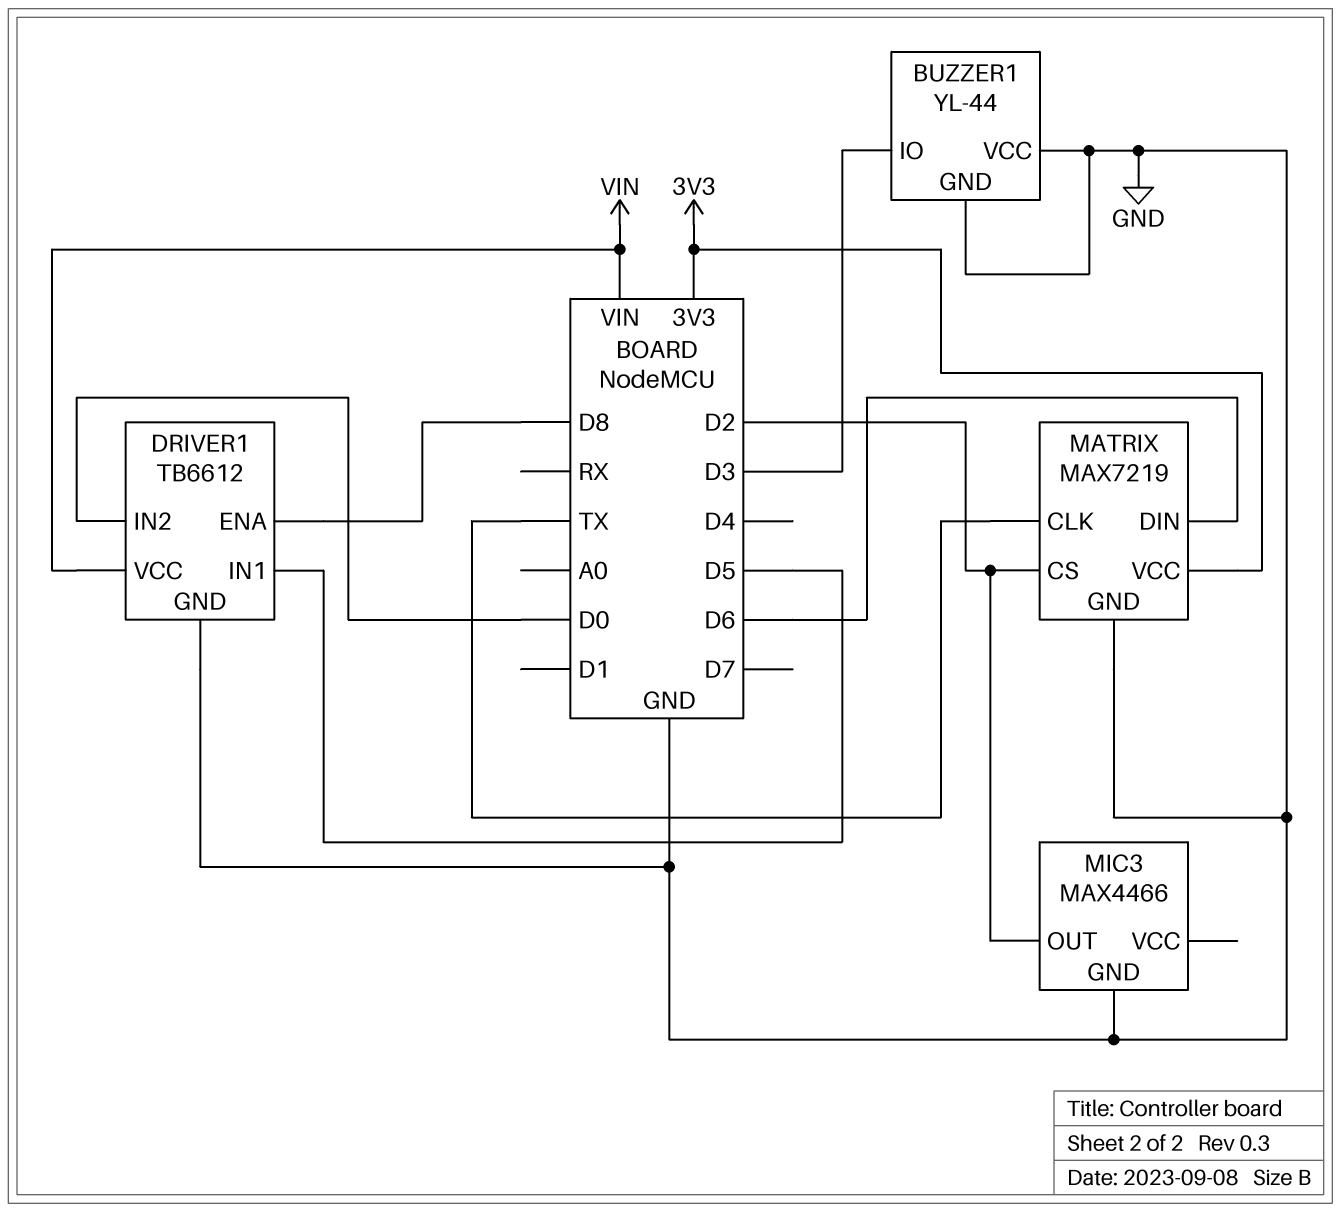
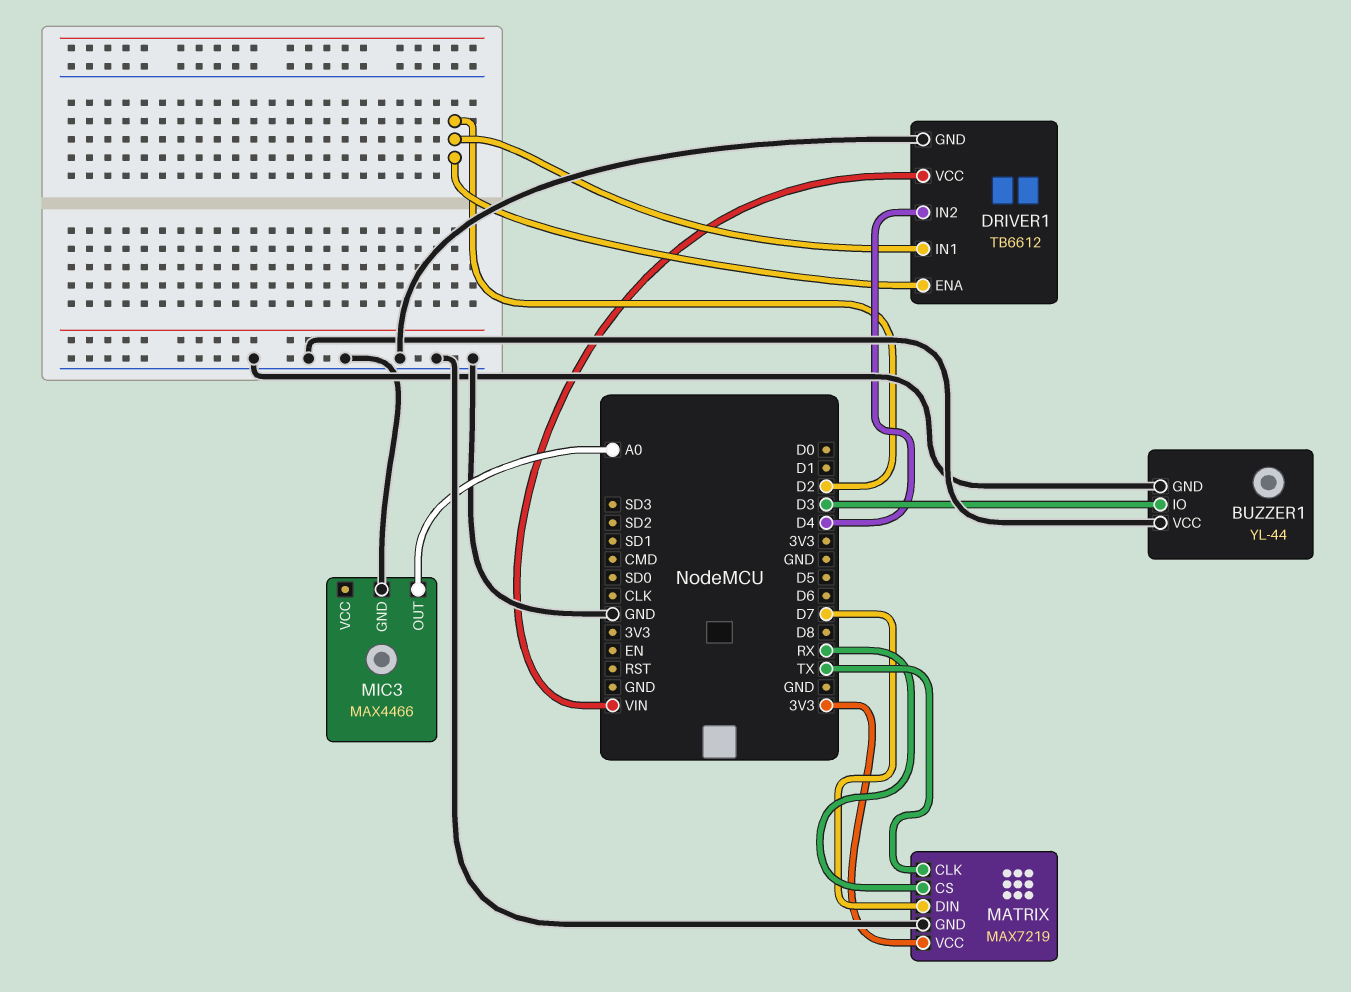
DRIVER1 pin ENA: D8 -> D2
DRIVER1 pin IN1: D5 -> D2
DRIVER1 pin IN2: D0 -> D4
MATRIX pin CS: D2 -> RX
MATRIX pin DIN: D6 -> D7
MIC3 pin OUT: D2 -> A0

